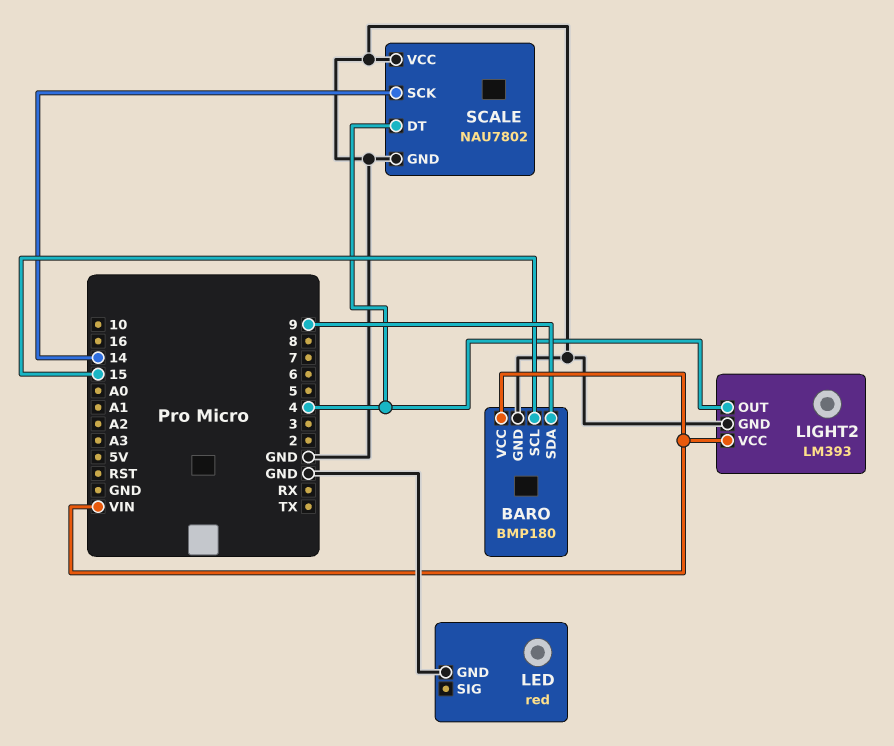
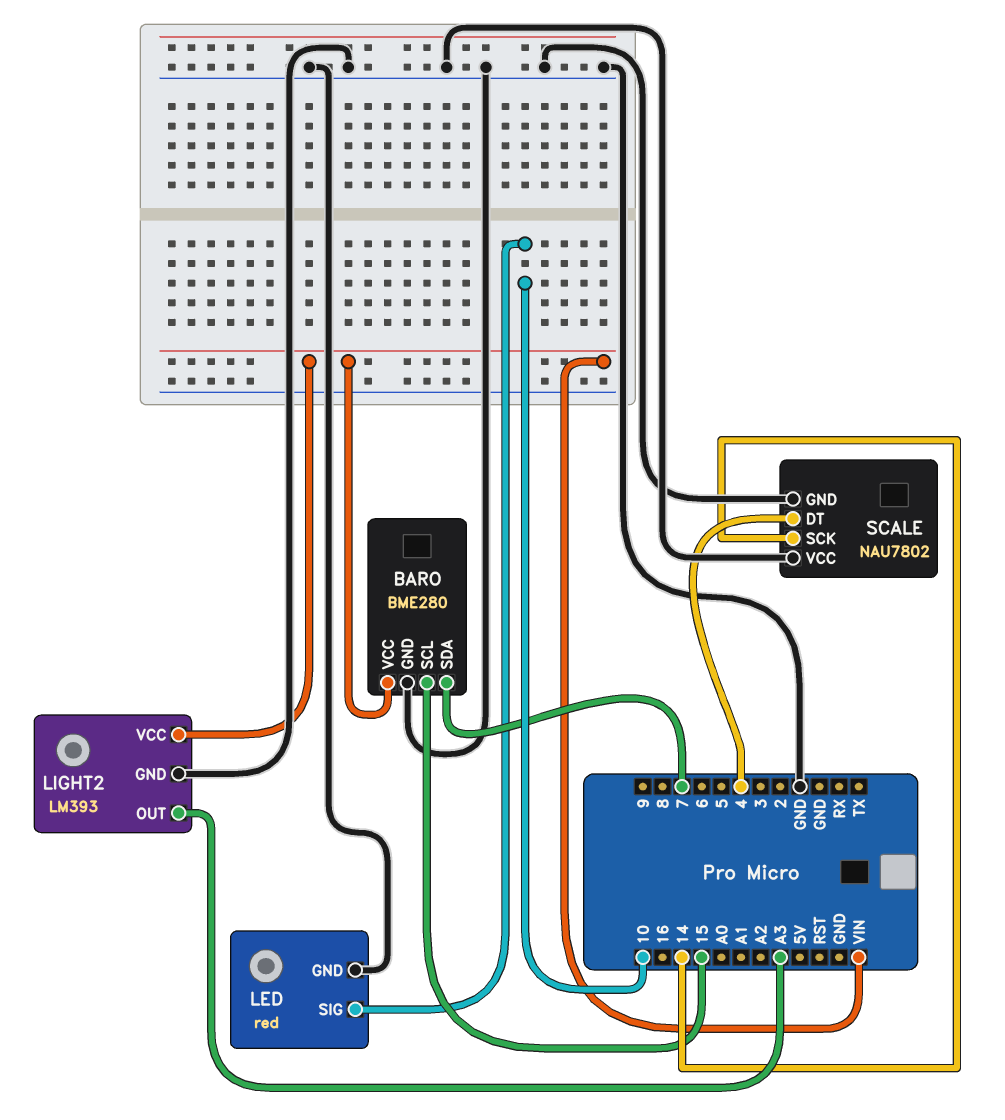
BARO: BMP180 -> BME280
BARO pin SDA: 9 -> 7
LED pin SIG: none -> 10
LIGHT2 pin OUT: 4 -> A3

